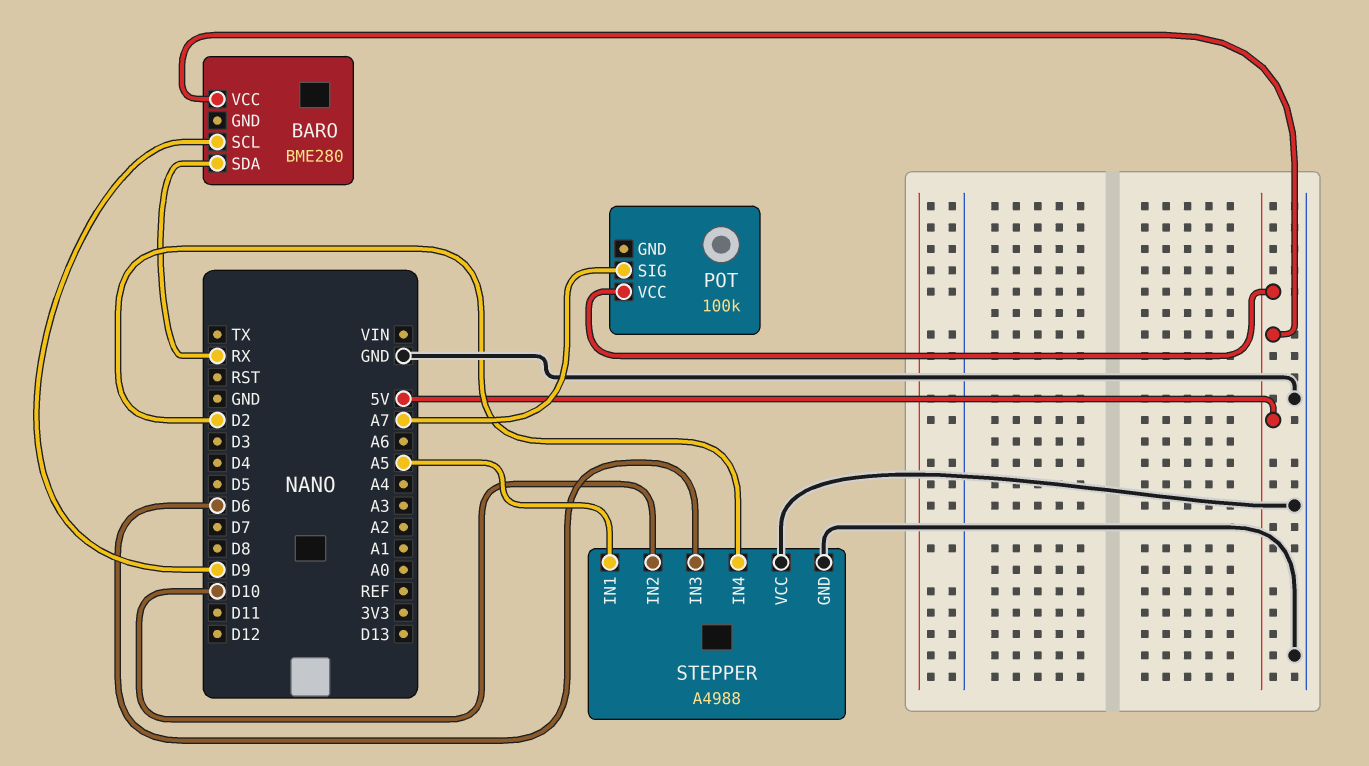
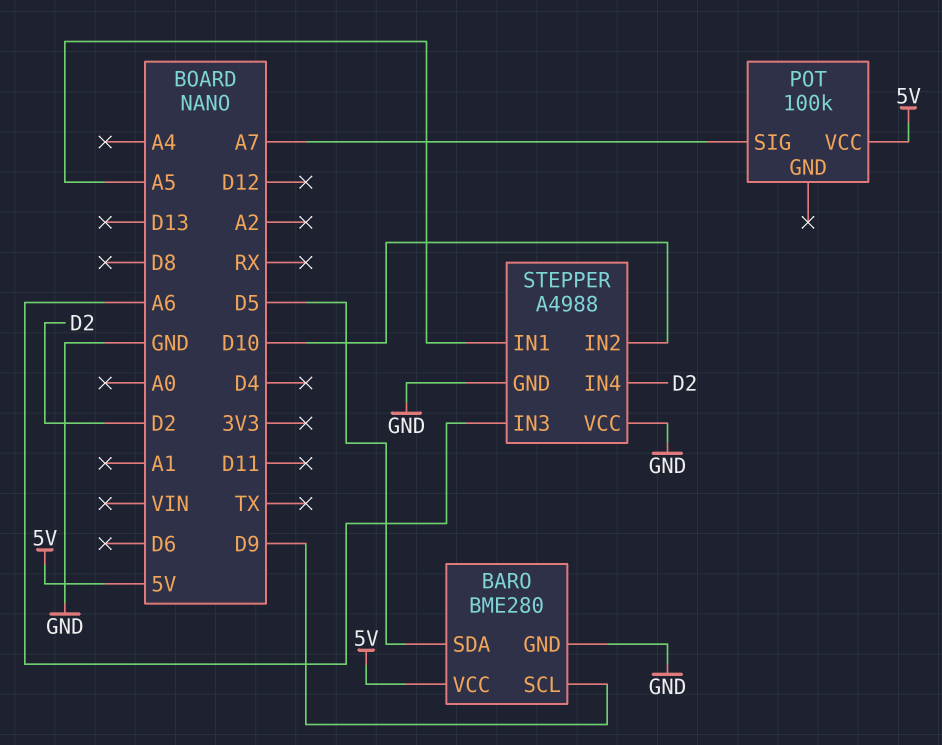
BARO pin GND: none -> GND
BARO pin SDA: RX -> D5
STEPPER pin IN3: D6 -> A6

